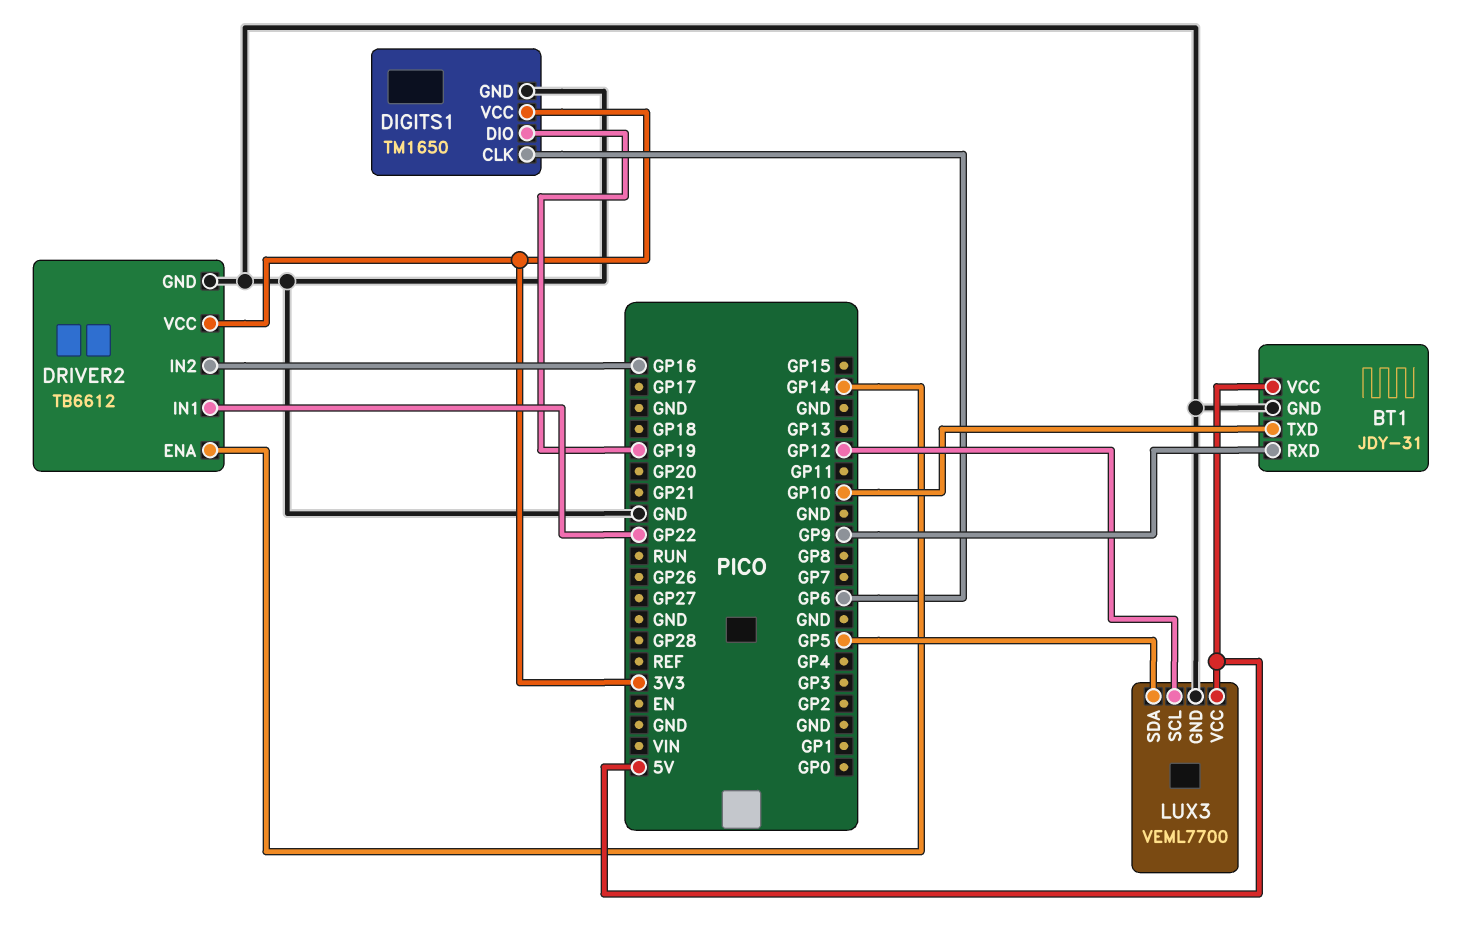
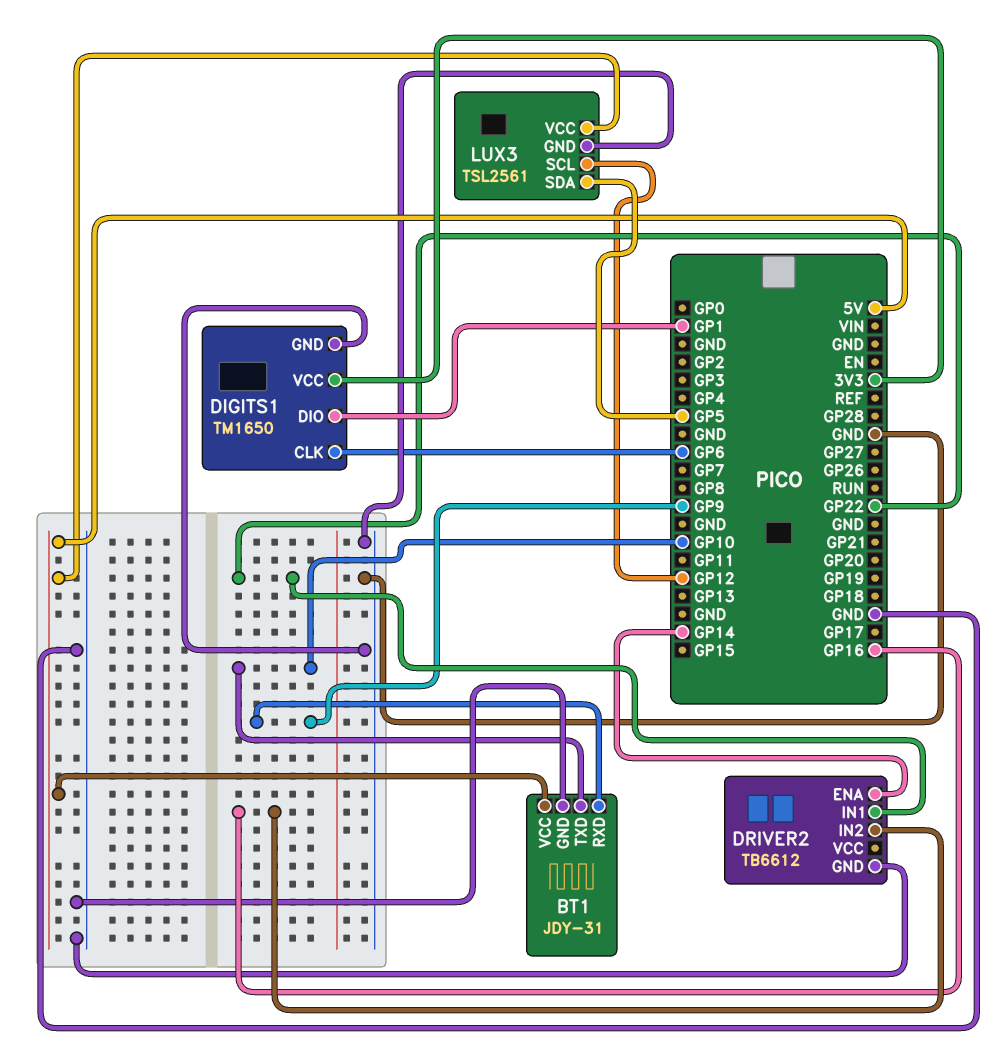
DIGITS1 pin DIO: GP19 -> GP1
DRIVER2 pin VCC: 3V3 -> none
LUX3: VEML7700 -> TSL2561

